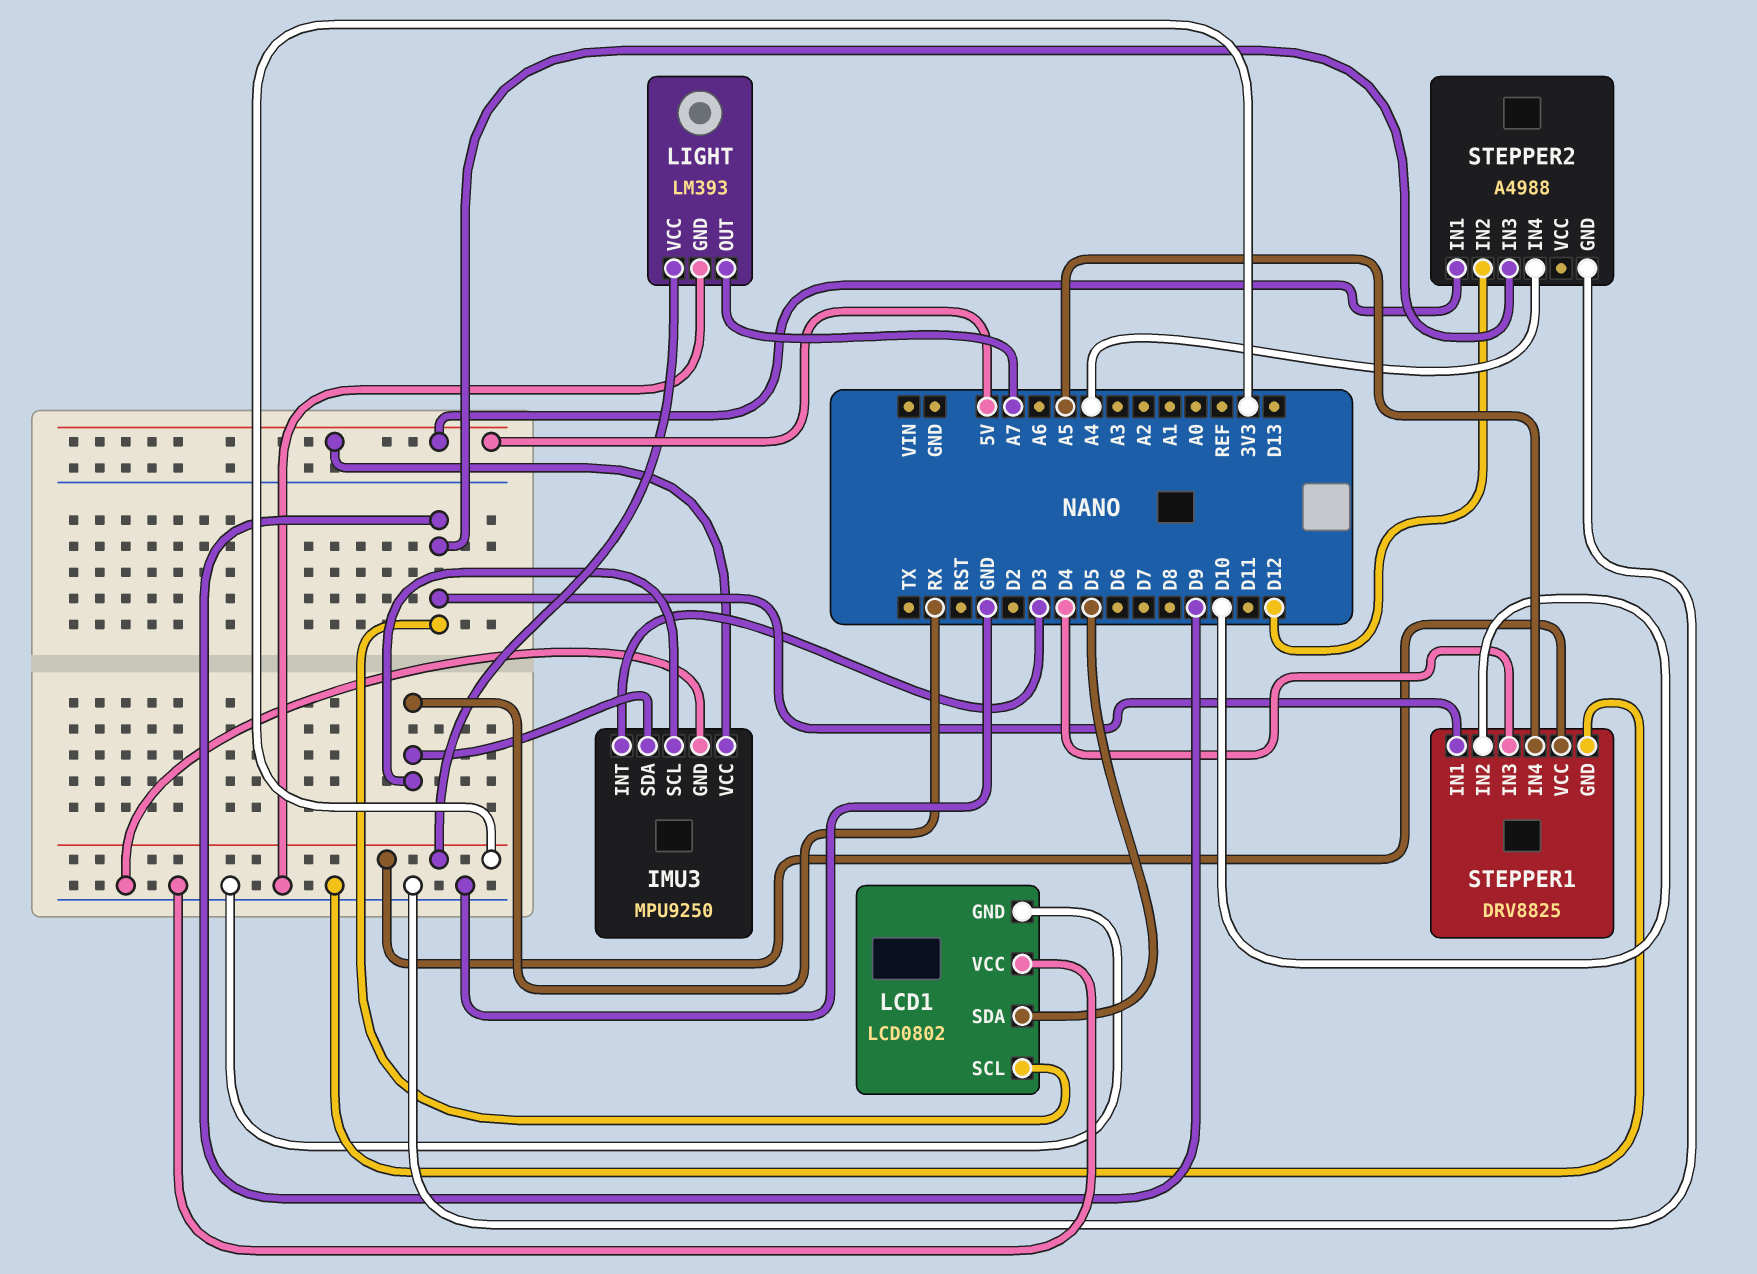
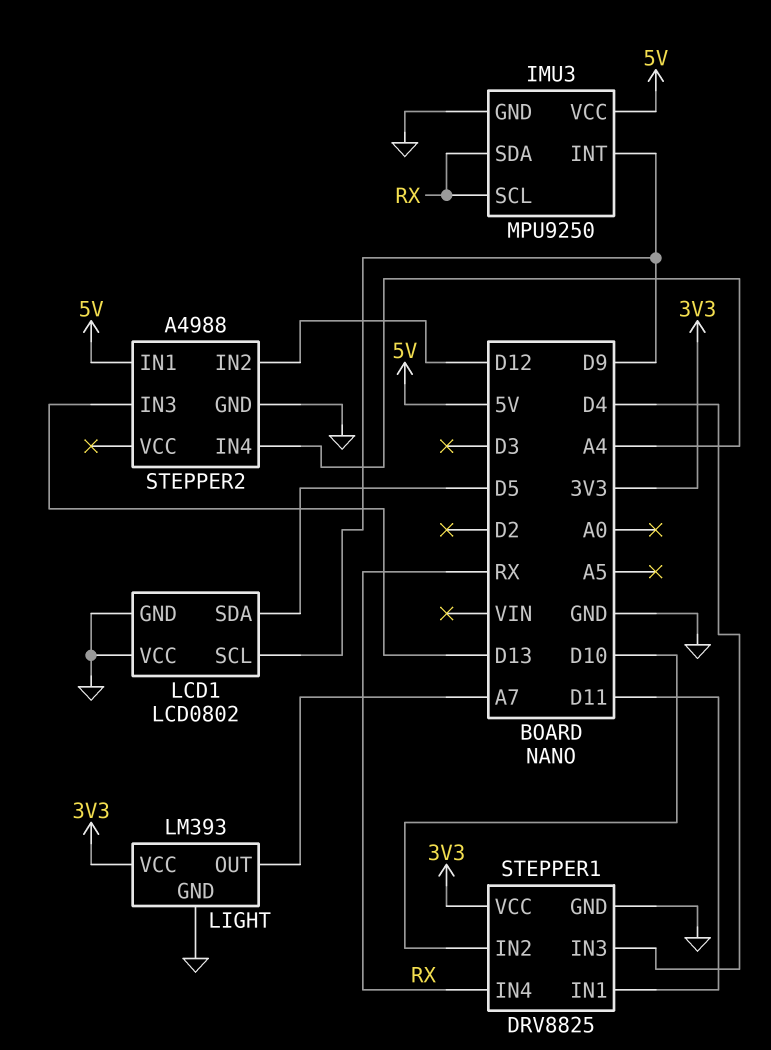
IMU3 pin INT: D3 -> D9
STEPPER1 pin IN1: D9 -> D11
STEPPER1 pin IN4: A5 -> RX
STEPPER2 pin IN3: D9 -> D13

